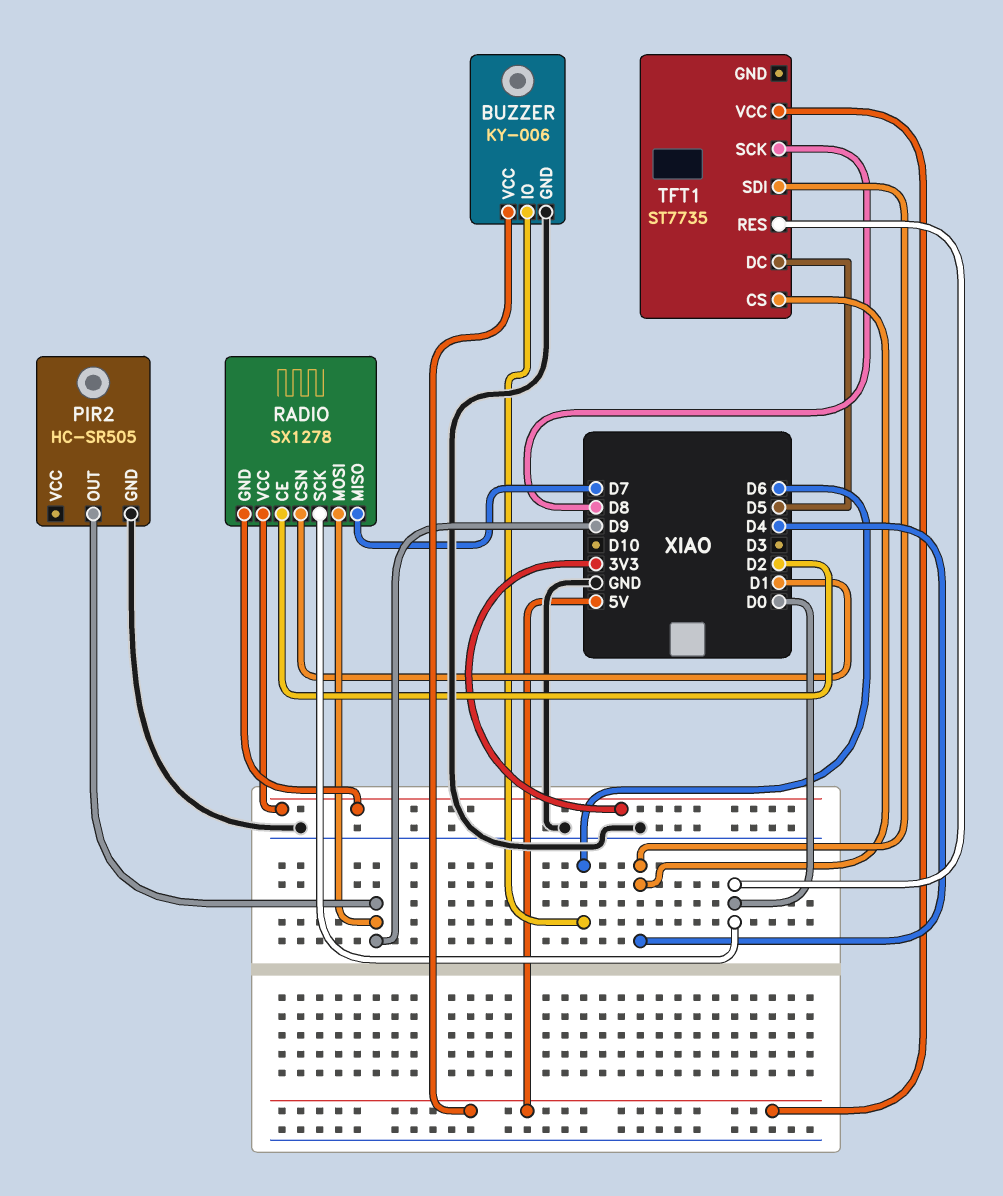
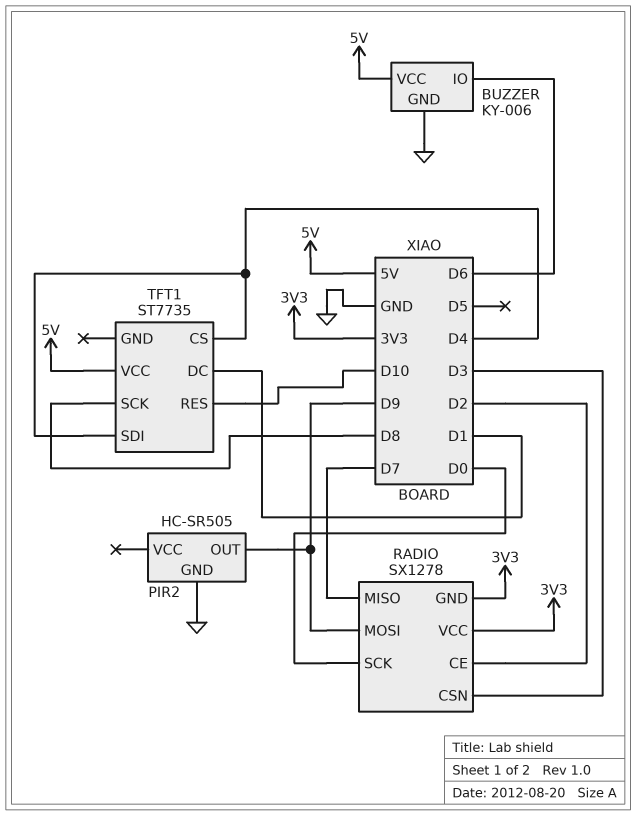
RADIO pin CSN: D1 -> D3
TFT1 pin DC: D5 -> D1
TFT1 pin RES: D0 -> D10

